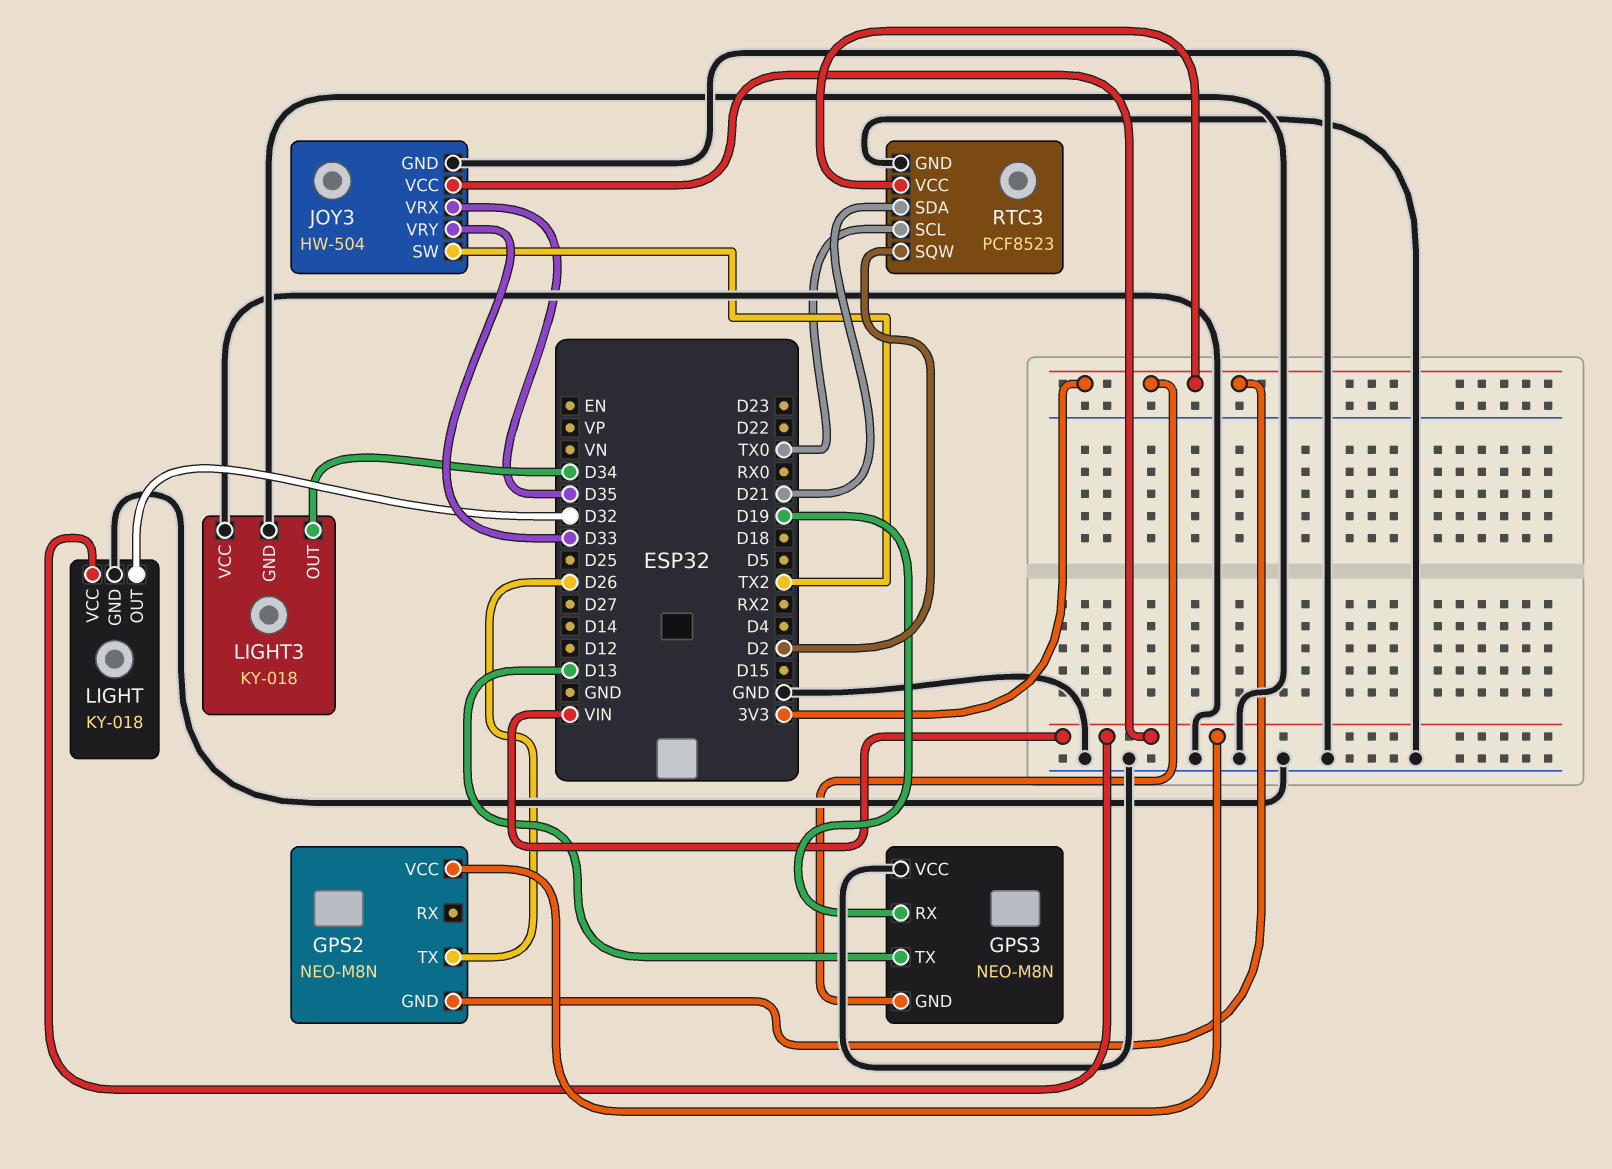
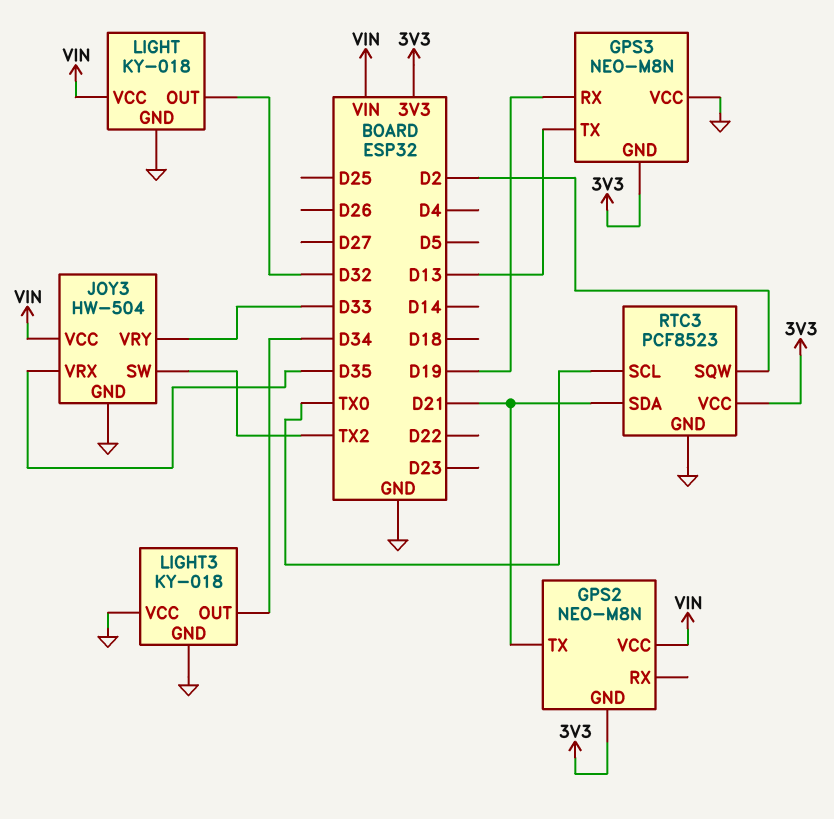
GPS2 pin TX: D26 -> D21

